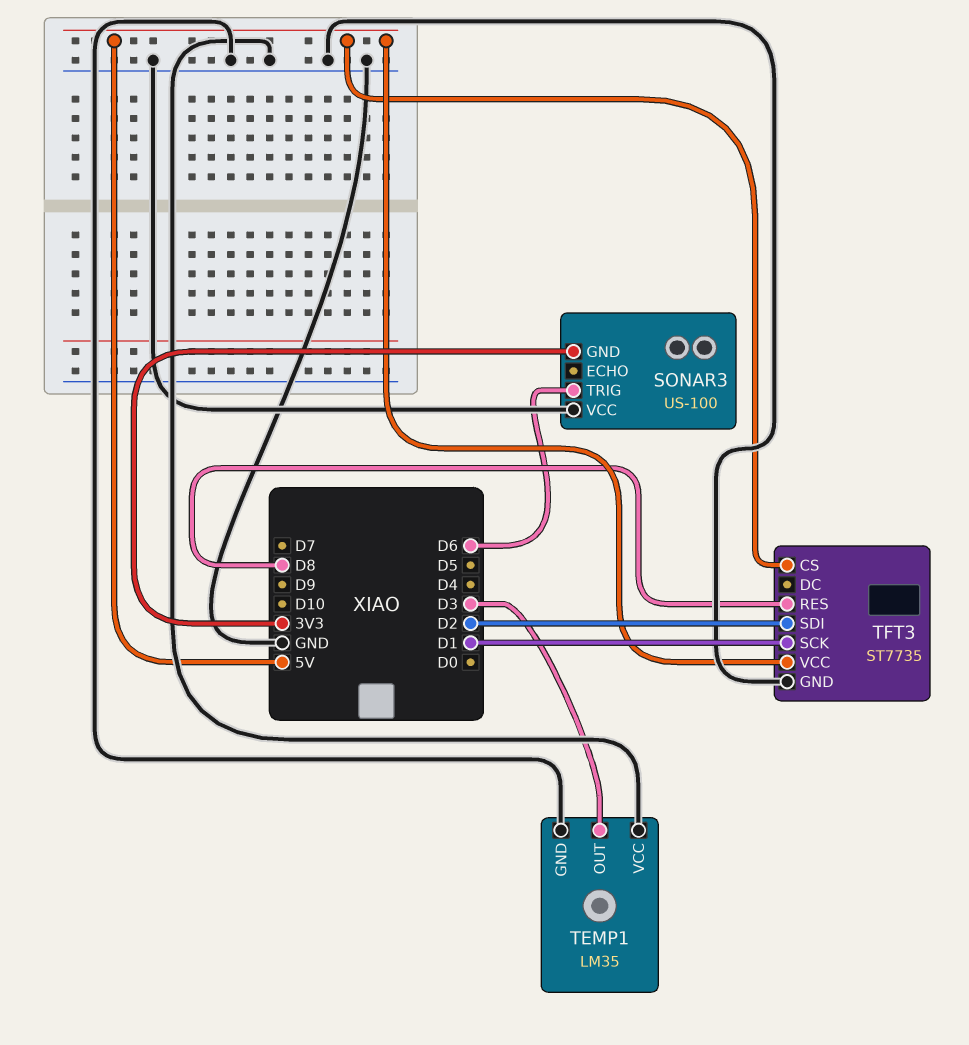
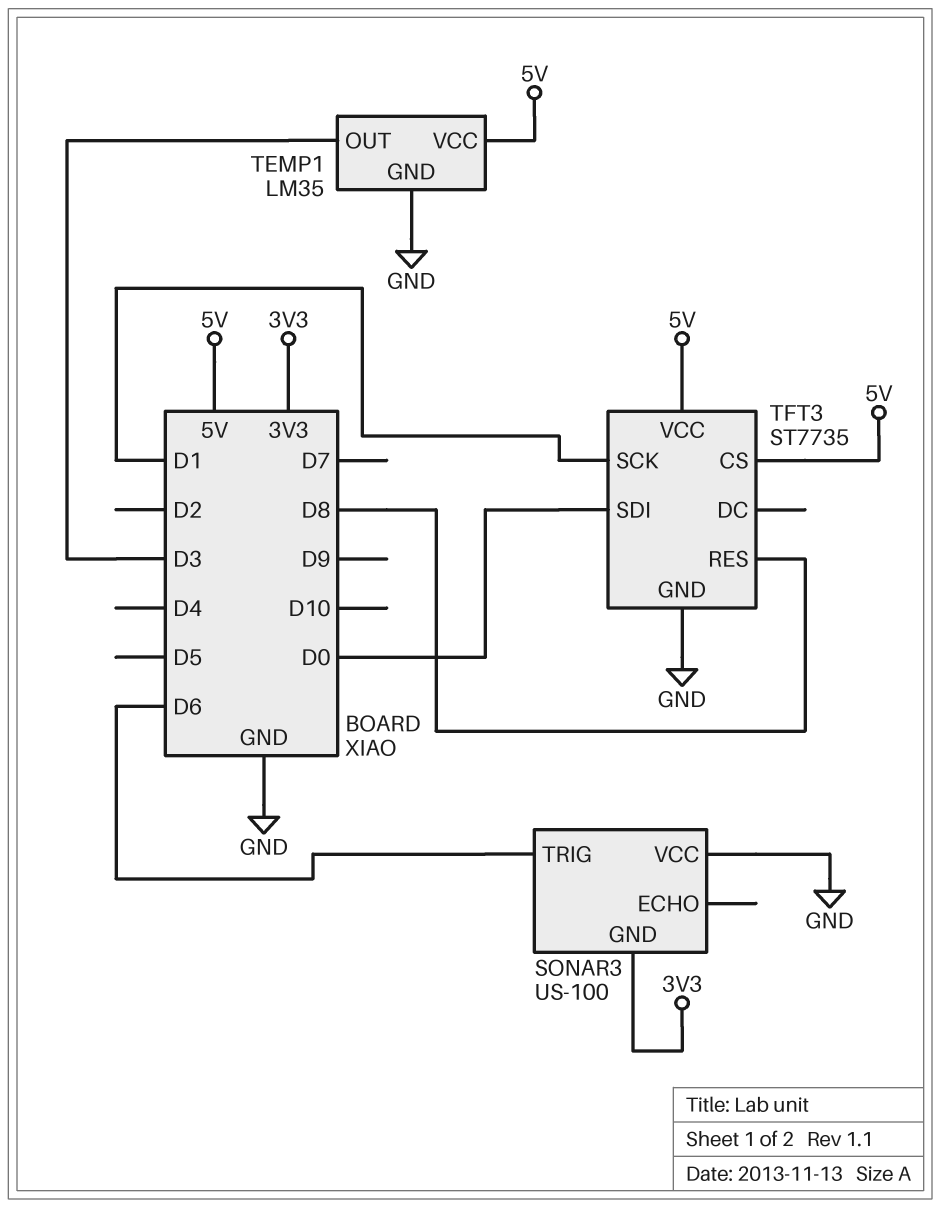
TEMP1 pin VCC: GND -> 5V
TFT3 pin SDI: D2 -> D0

